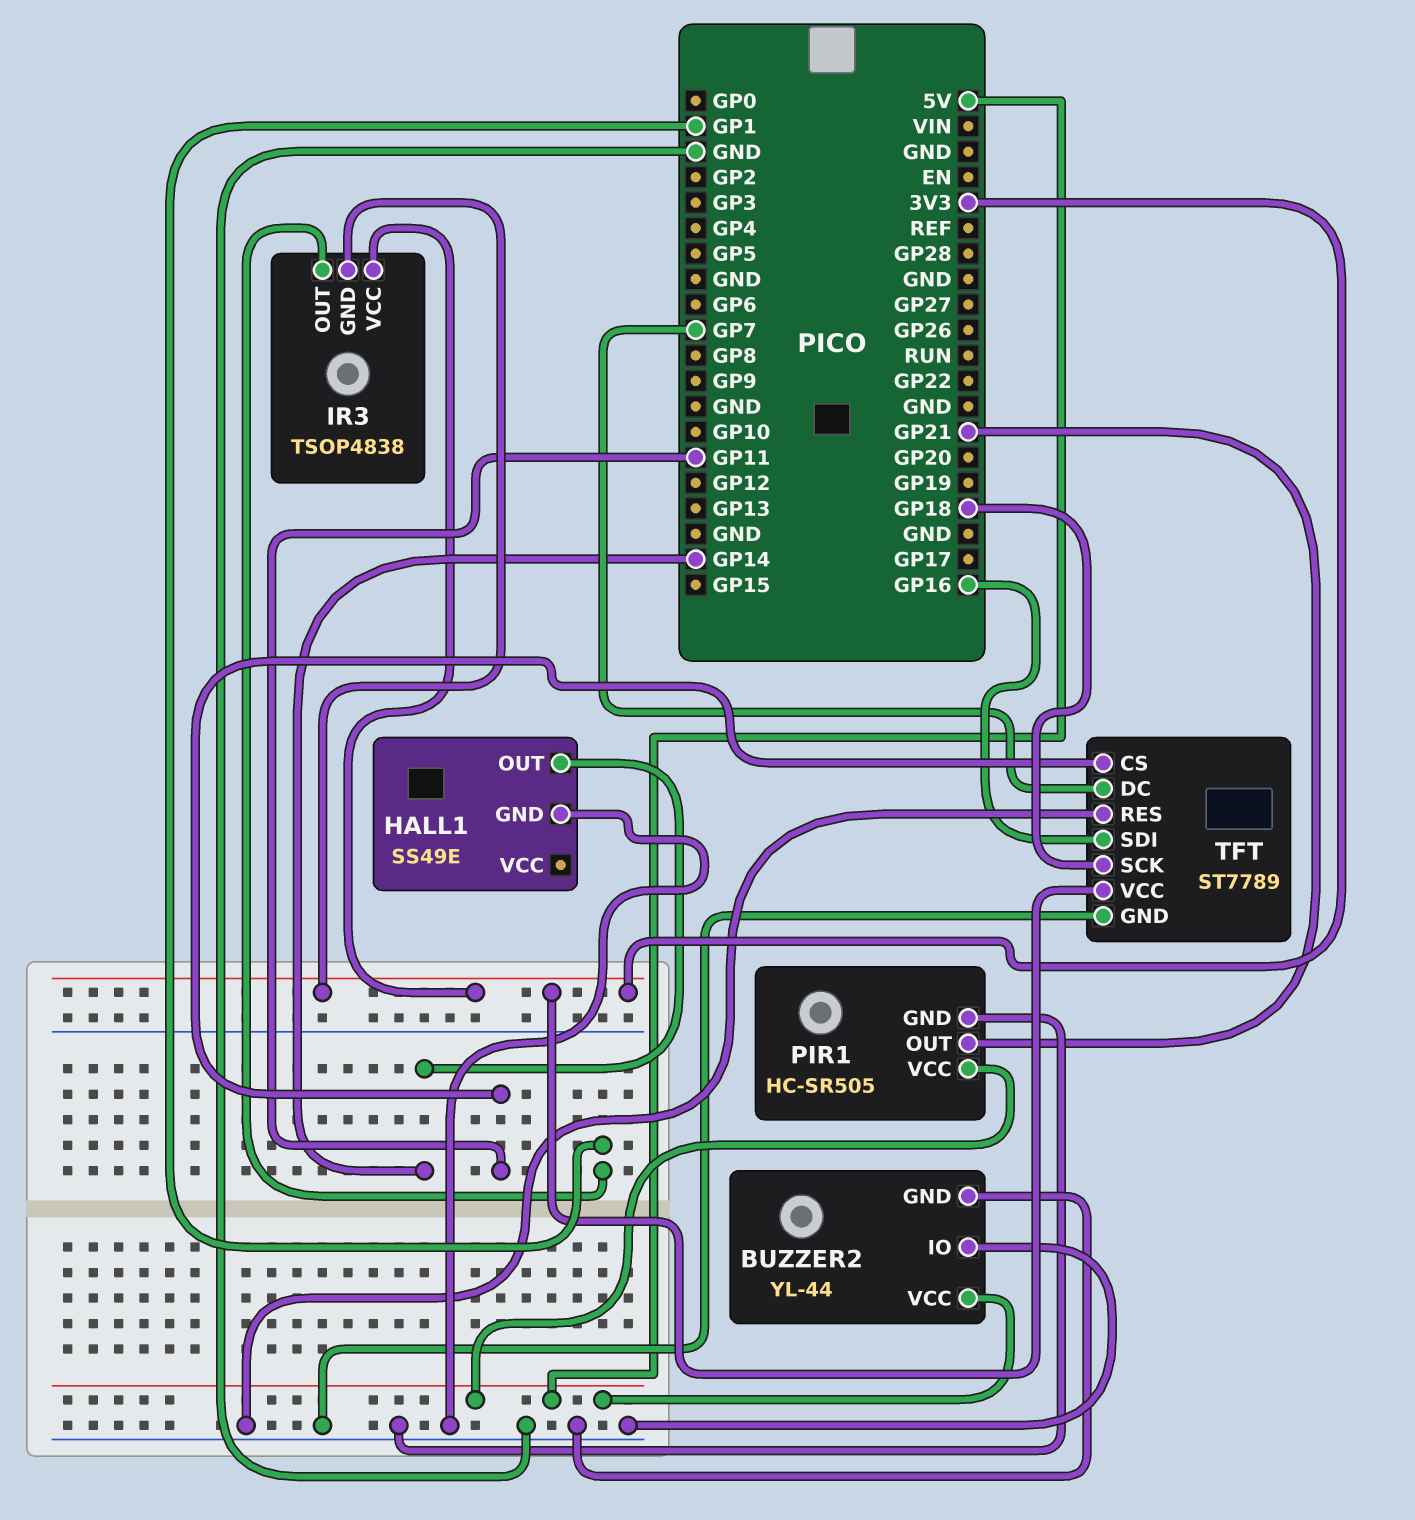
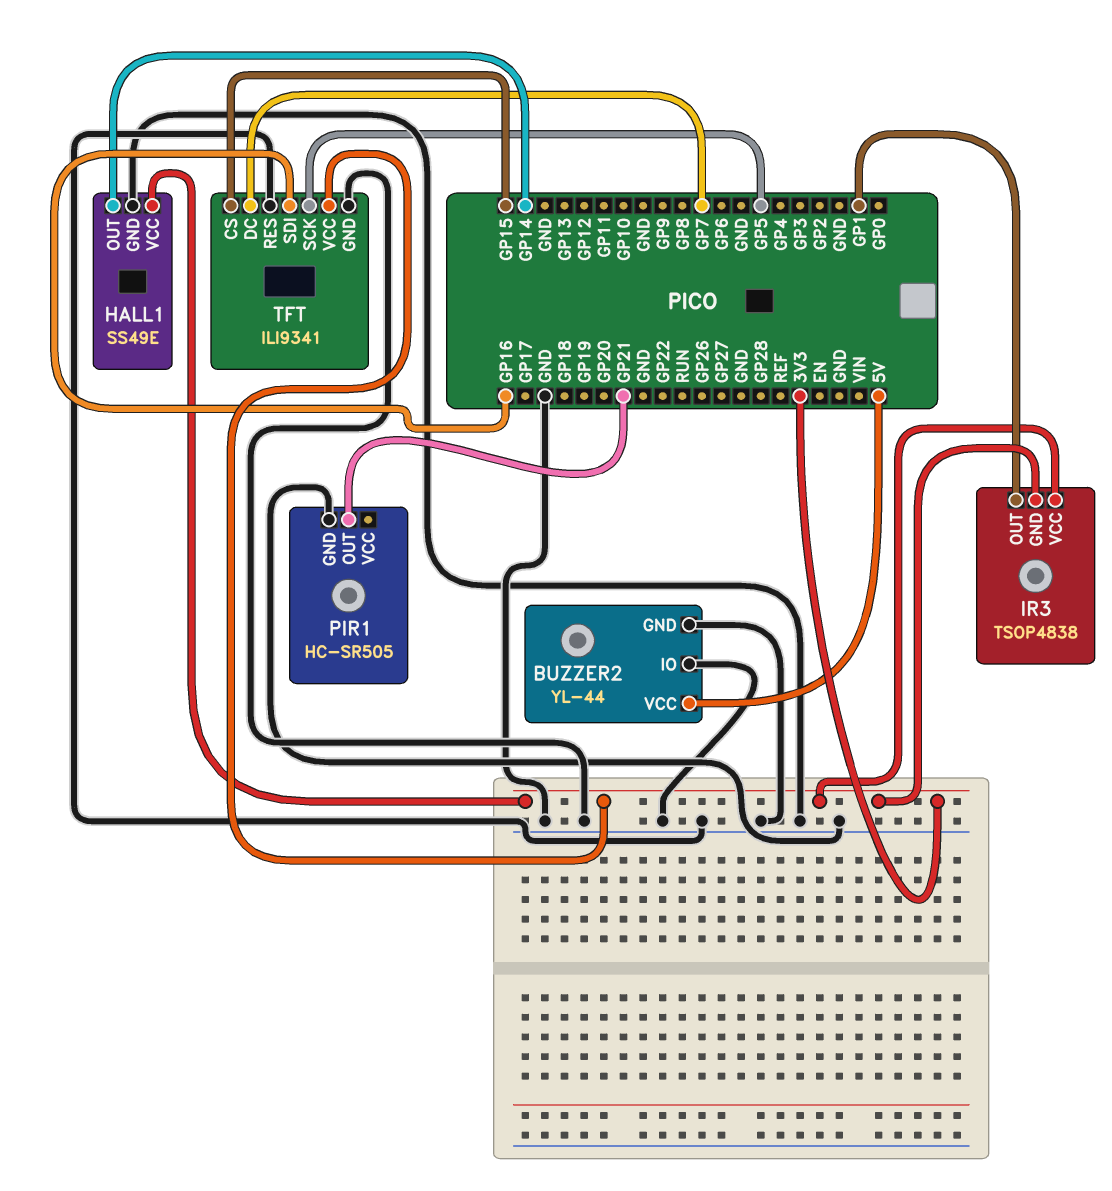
HALL1 pin VCC: none -> 3V3
PIR1 pin VCC: 5V -> none
TFT: ST7789 -> ILI9341
TFT pin CS: GP11 -> GP15
TFT pin SCK: GP18 -> GP5

